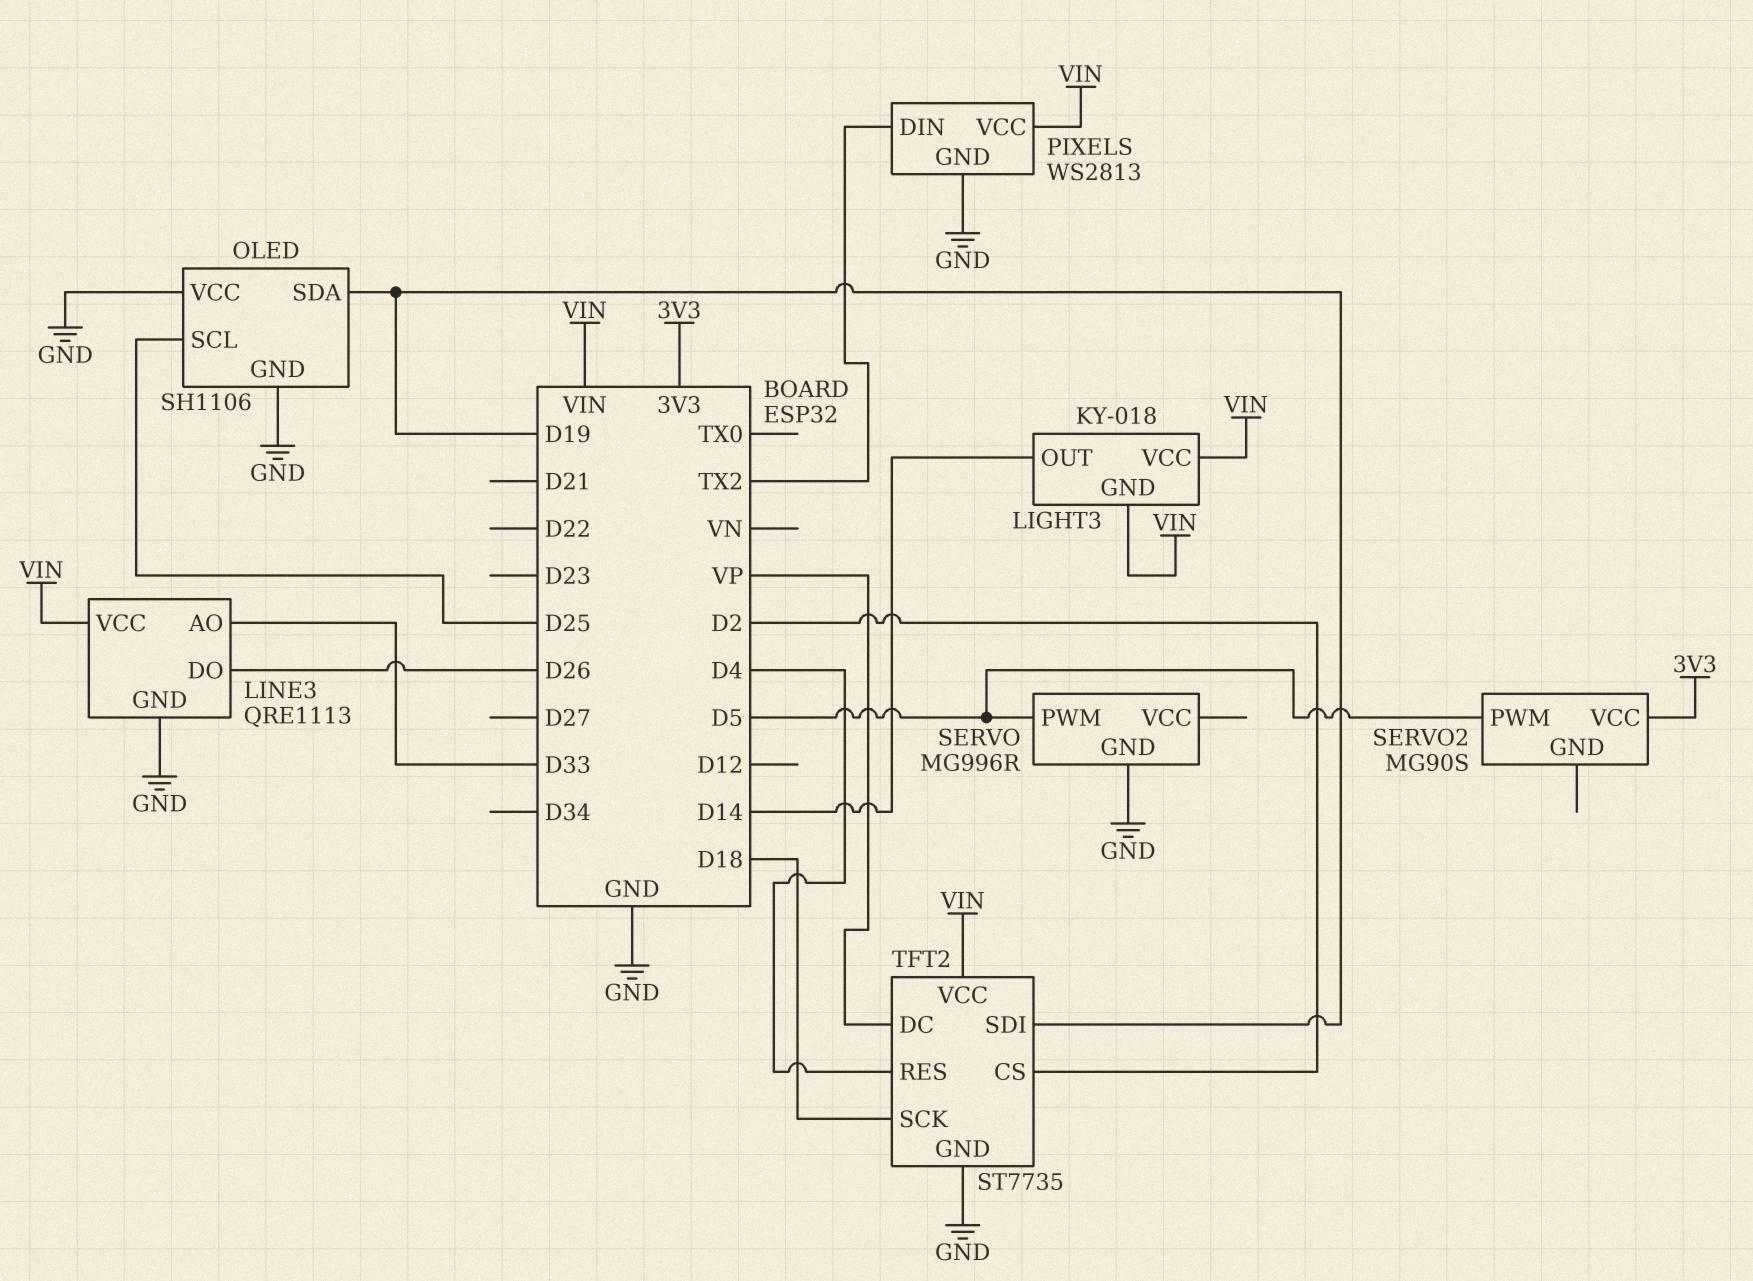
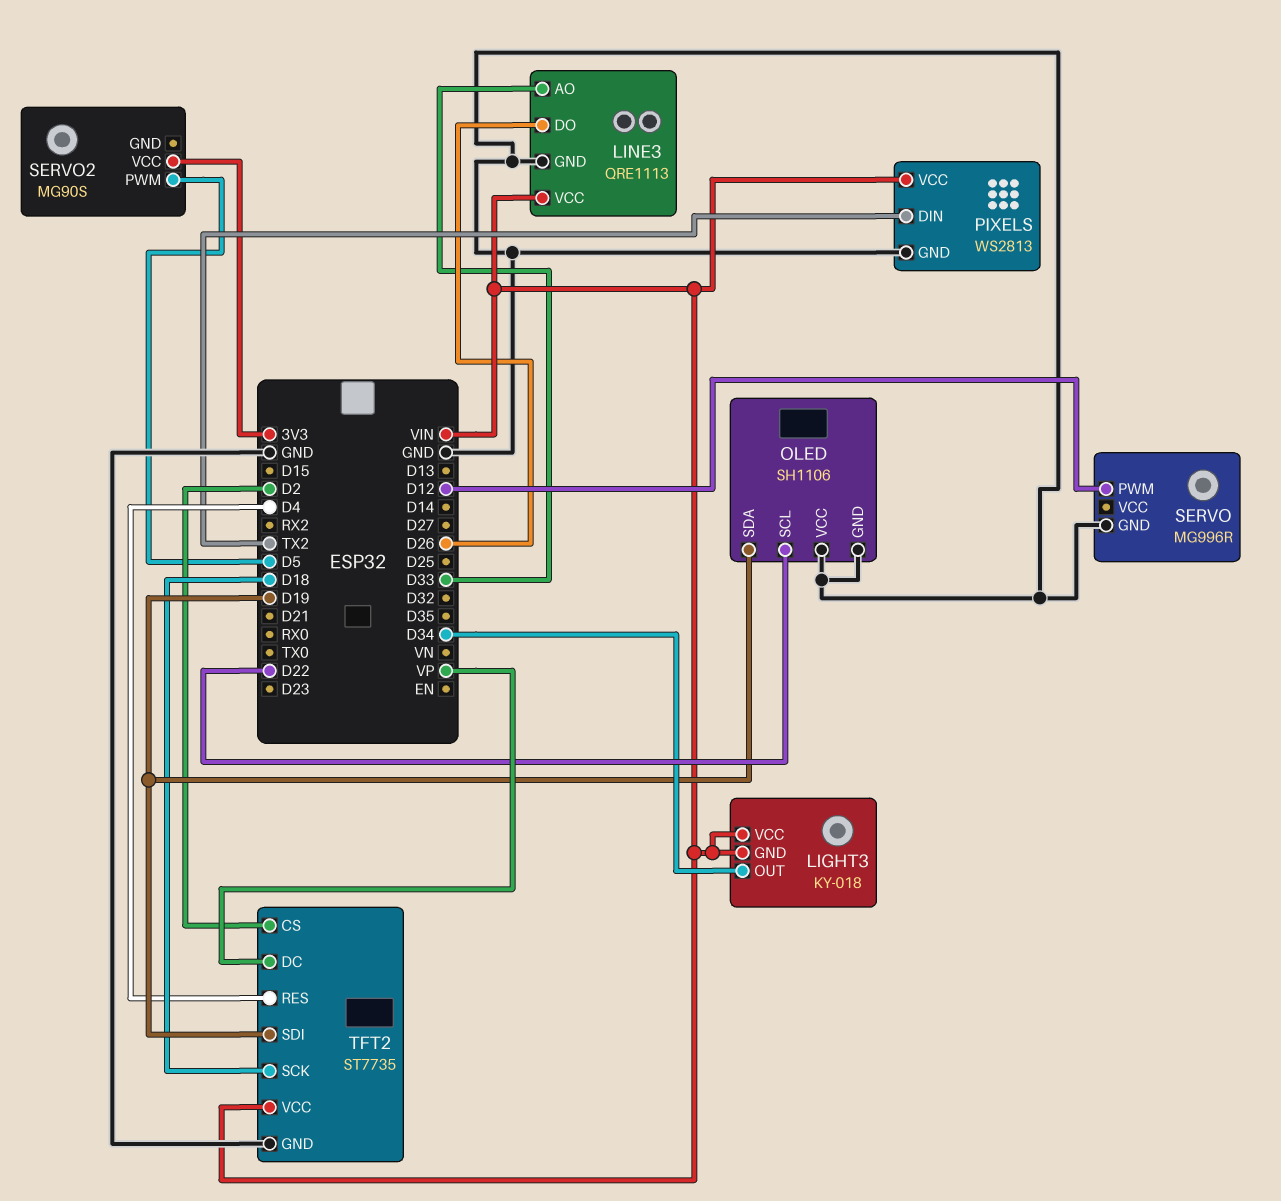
LIGHT3 pin OUT: D14 -> D34
OLED pin SCL: D25 -> D22
SERVO pin PWM: D5 -> D12

